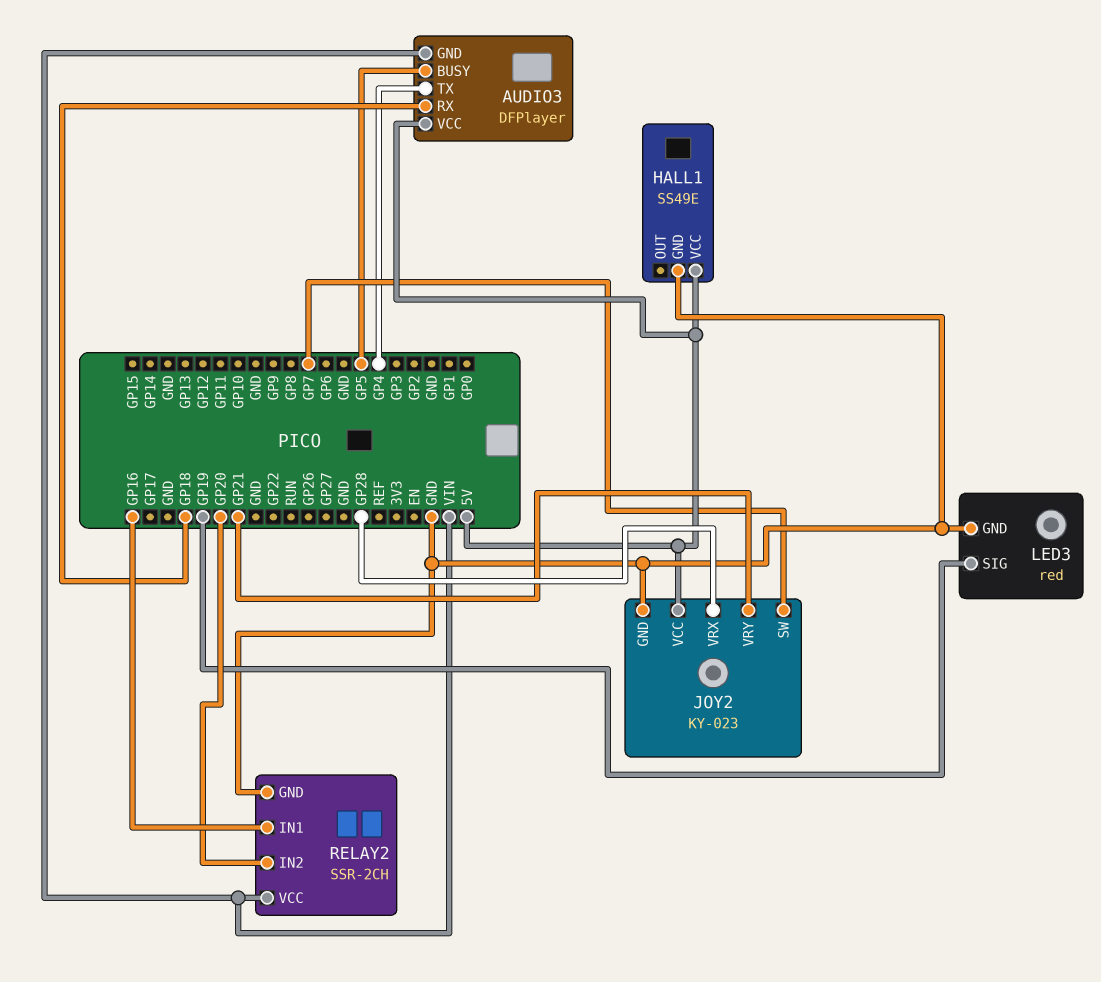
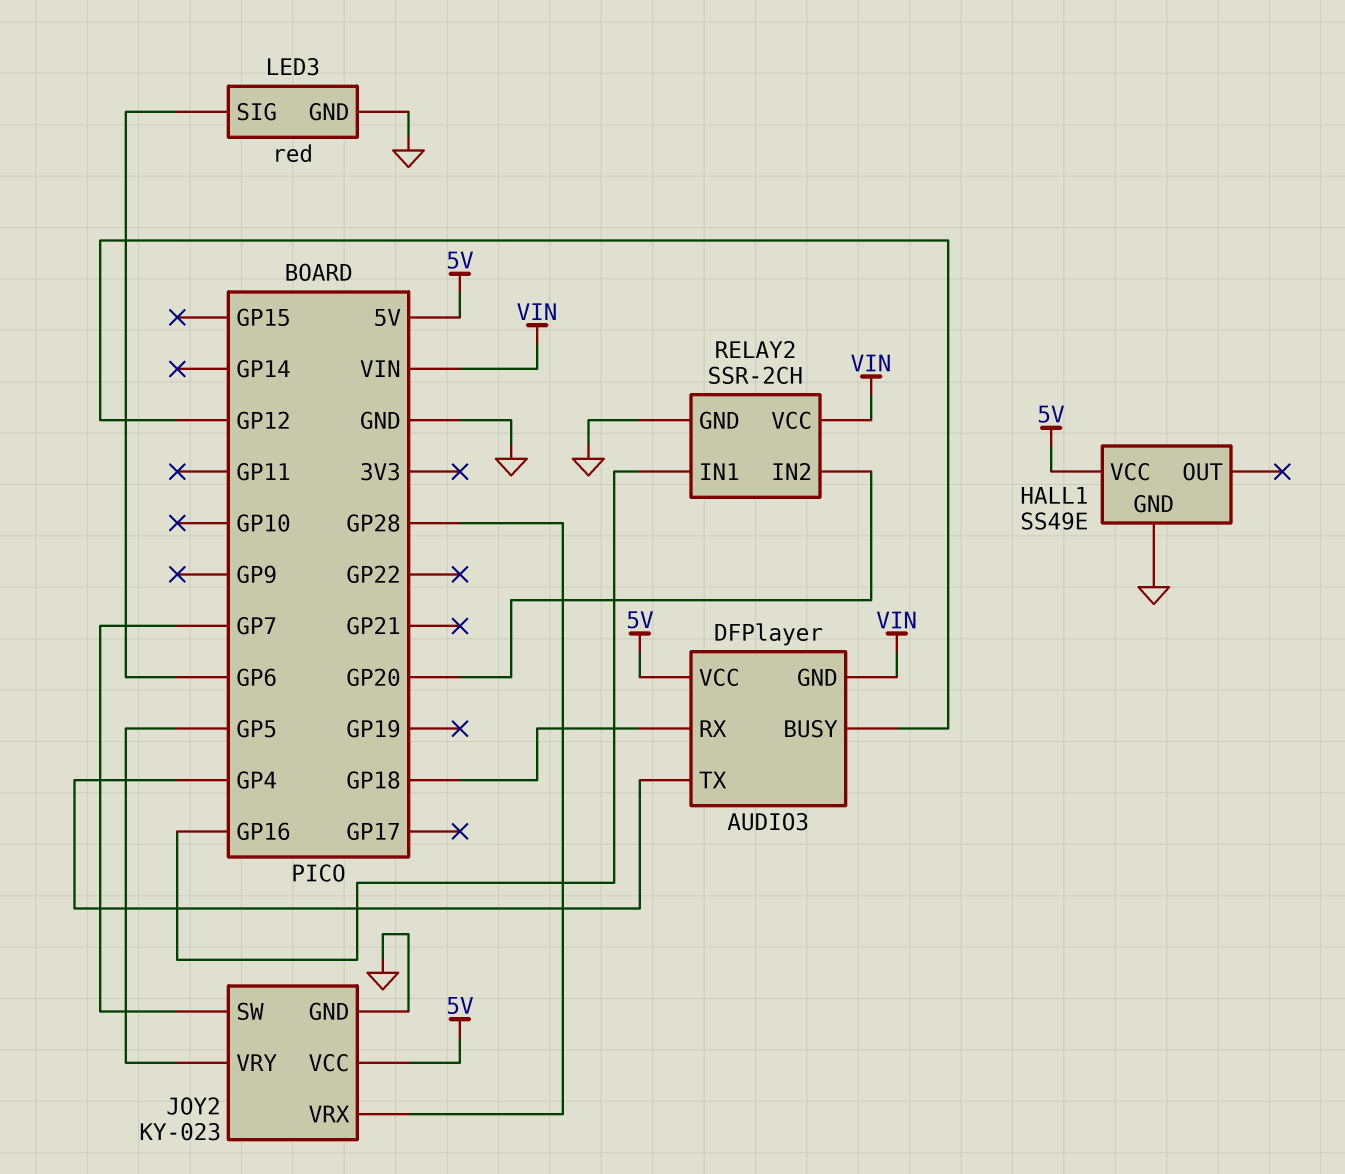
AUDIO3 pin BUSY: GP5 -> GP12
JOY2 pin VRY: GP21 -> GP5
LED3 pin SIG: GP19 -> GP6

